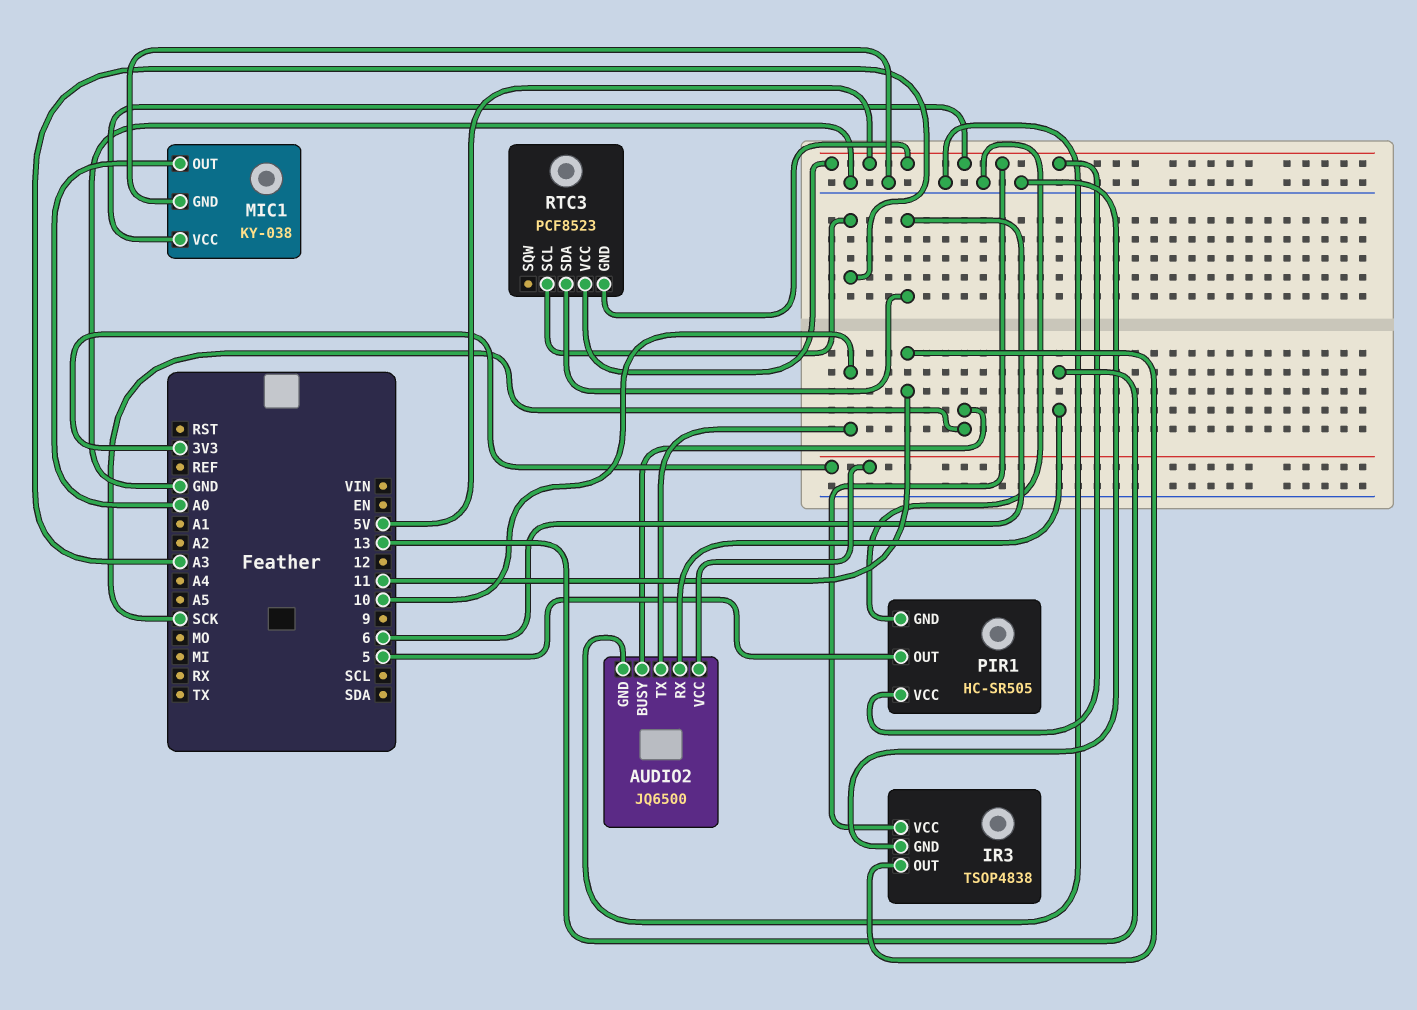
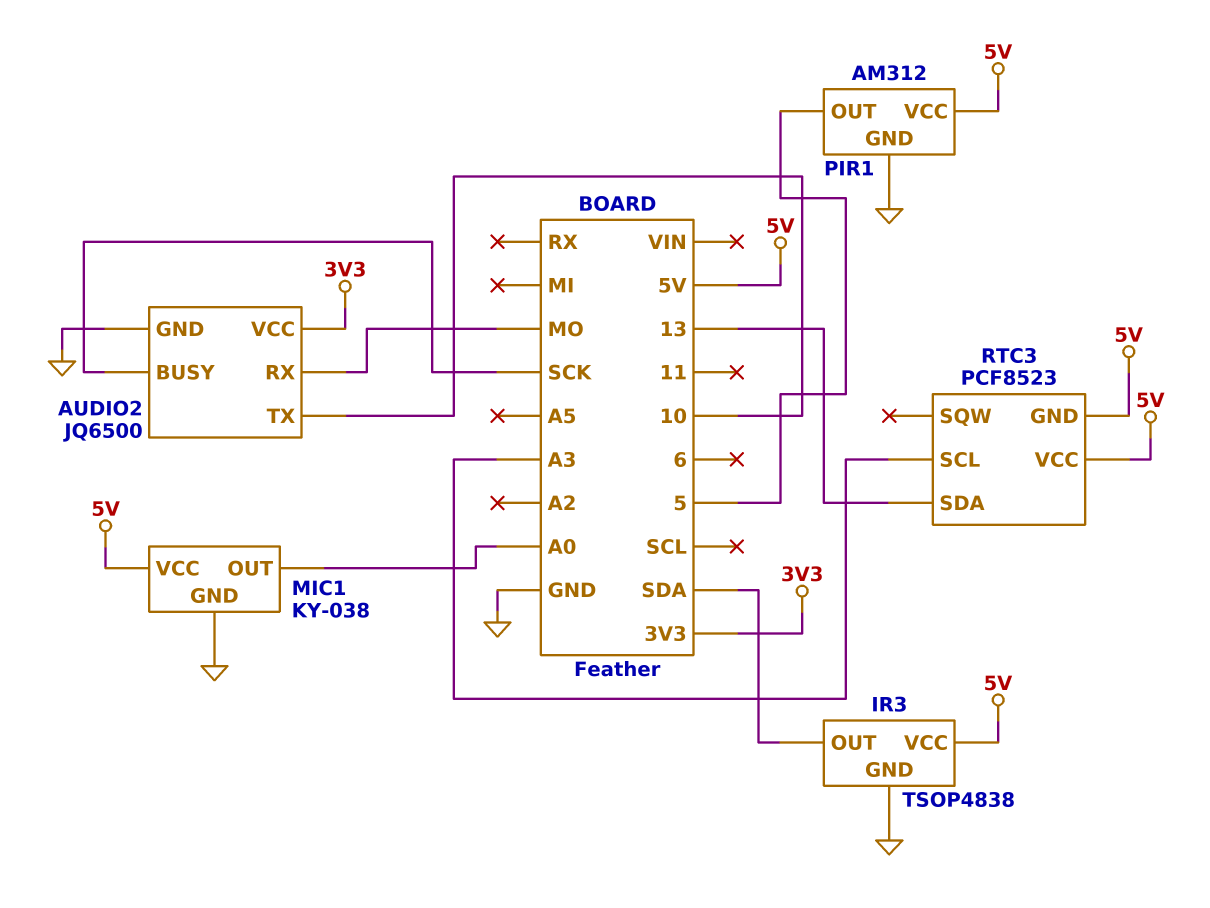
AUDIO2 pin RX: 13 -> MO
IR3 pin OUT: 11 -> SDA
PIR1: HC-SR505 -> AM312
RTC3 pin SDA: 6 -> 13

